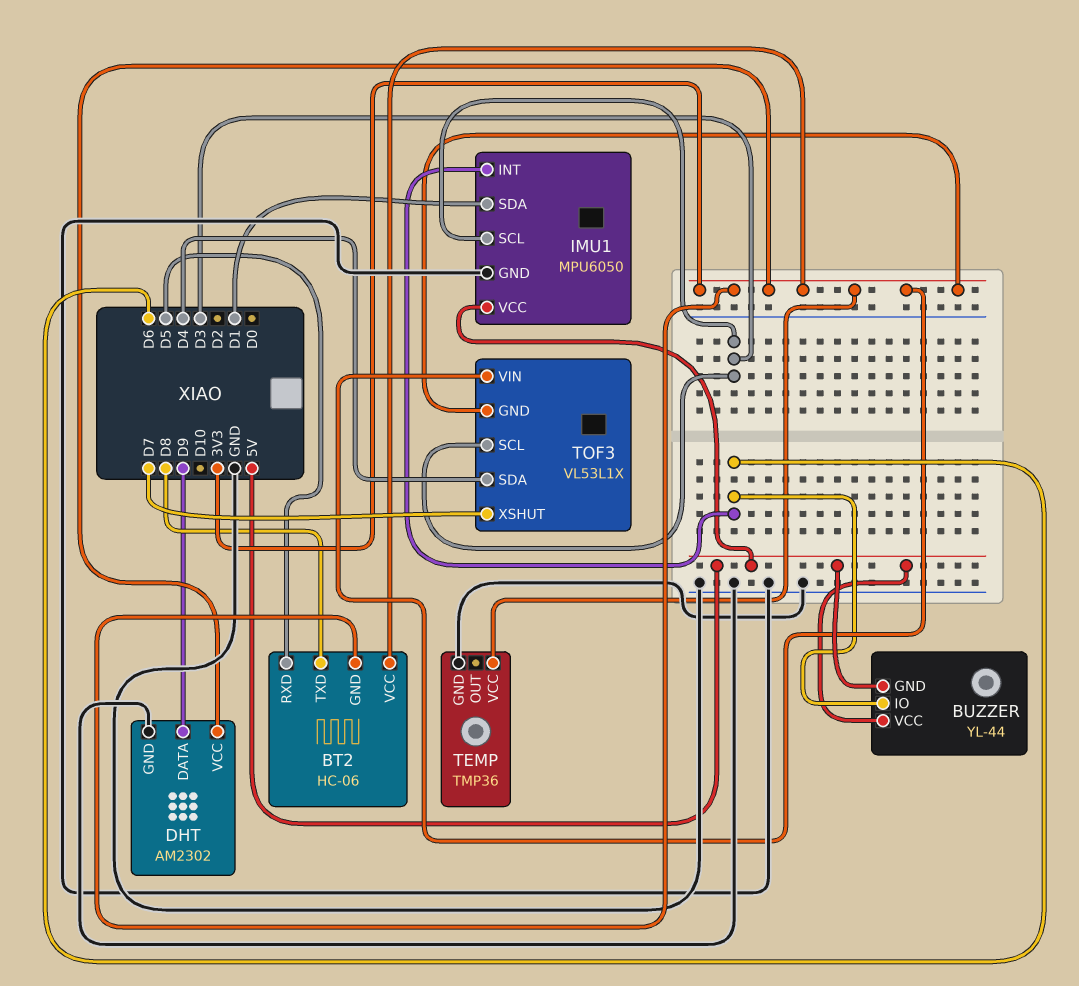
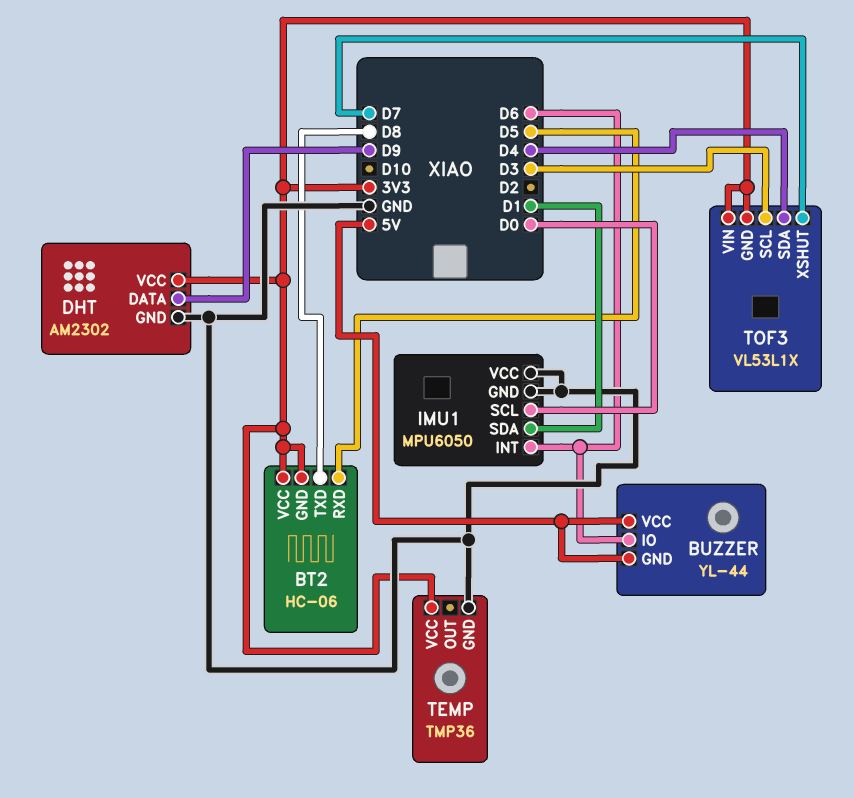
IMU1 pin SCL: D3 -> D0
IMU1 pin VCC: 5V -> GND

